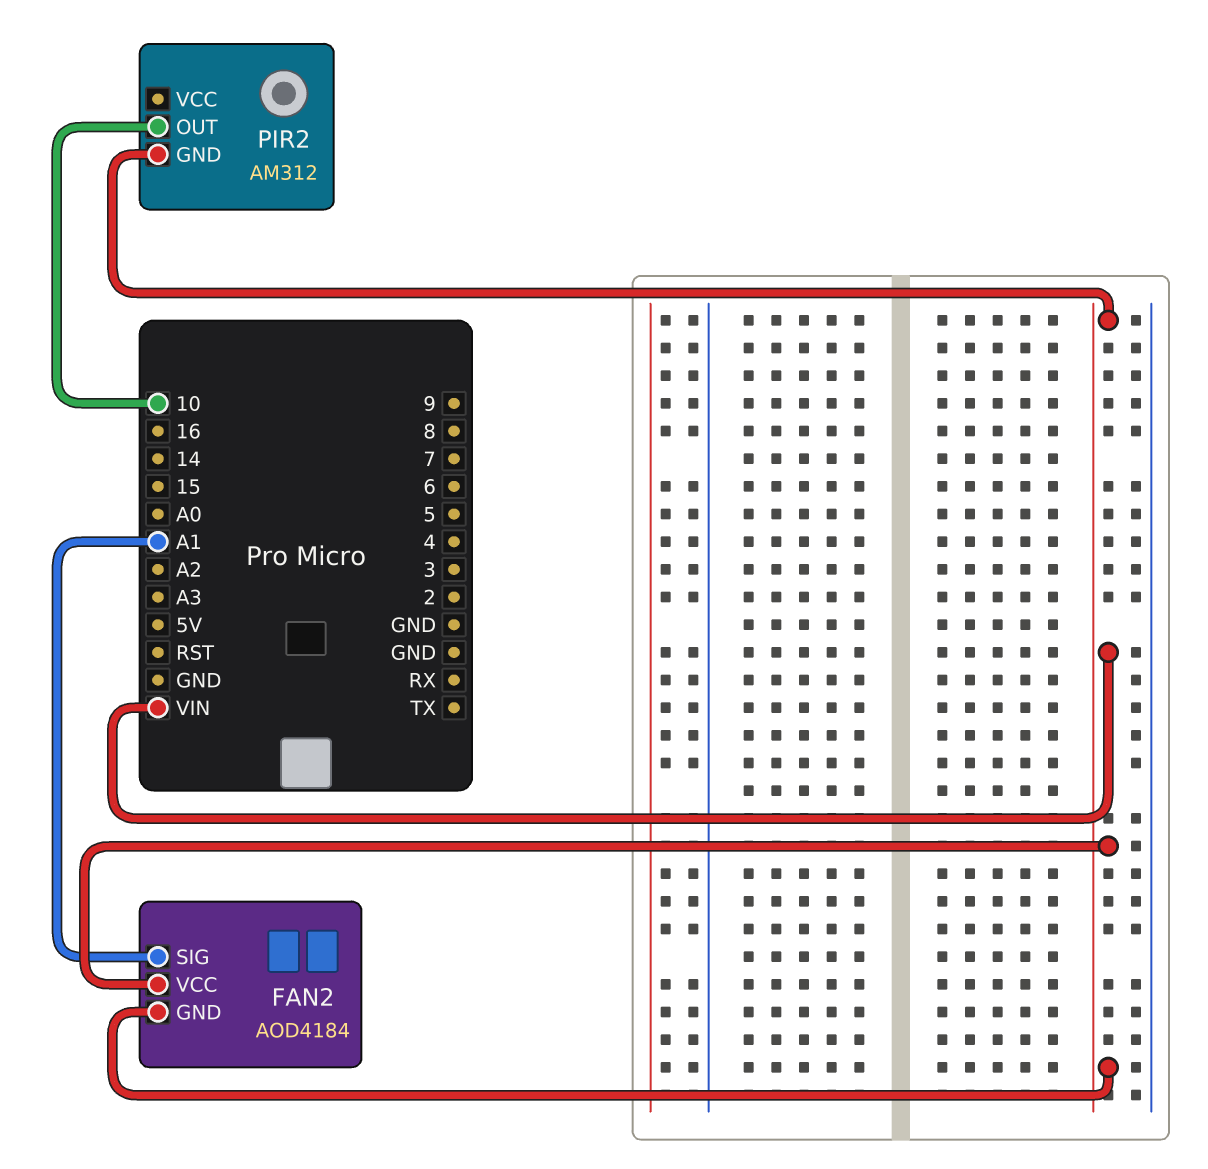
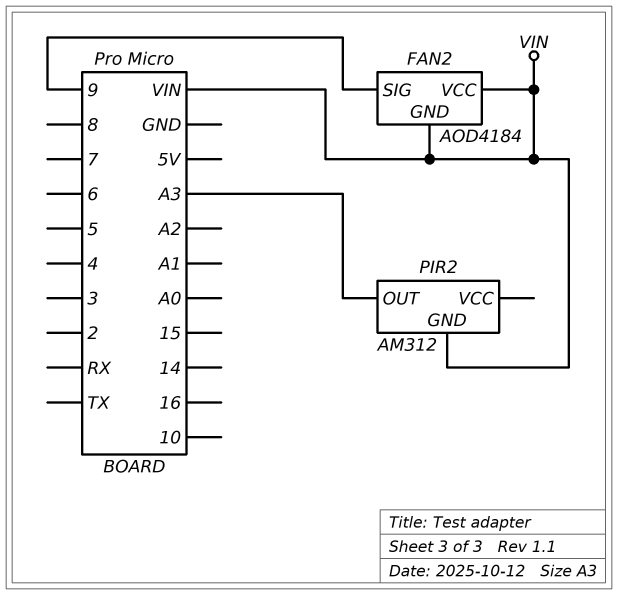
FAN2 pin SIG: A1 -> 9
PIR2 pin OUT: 10 -> A3

